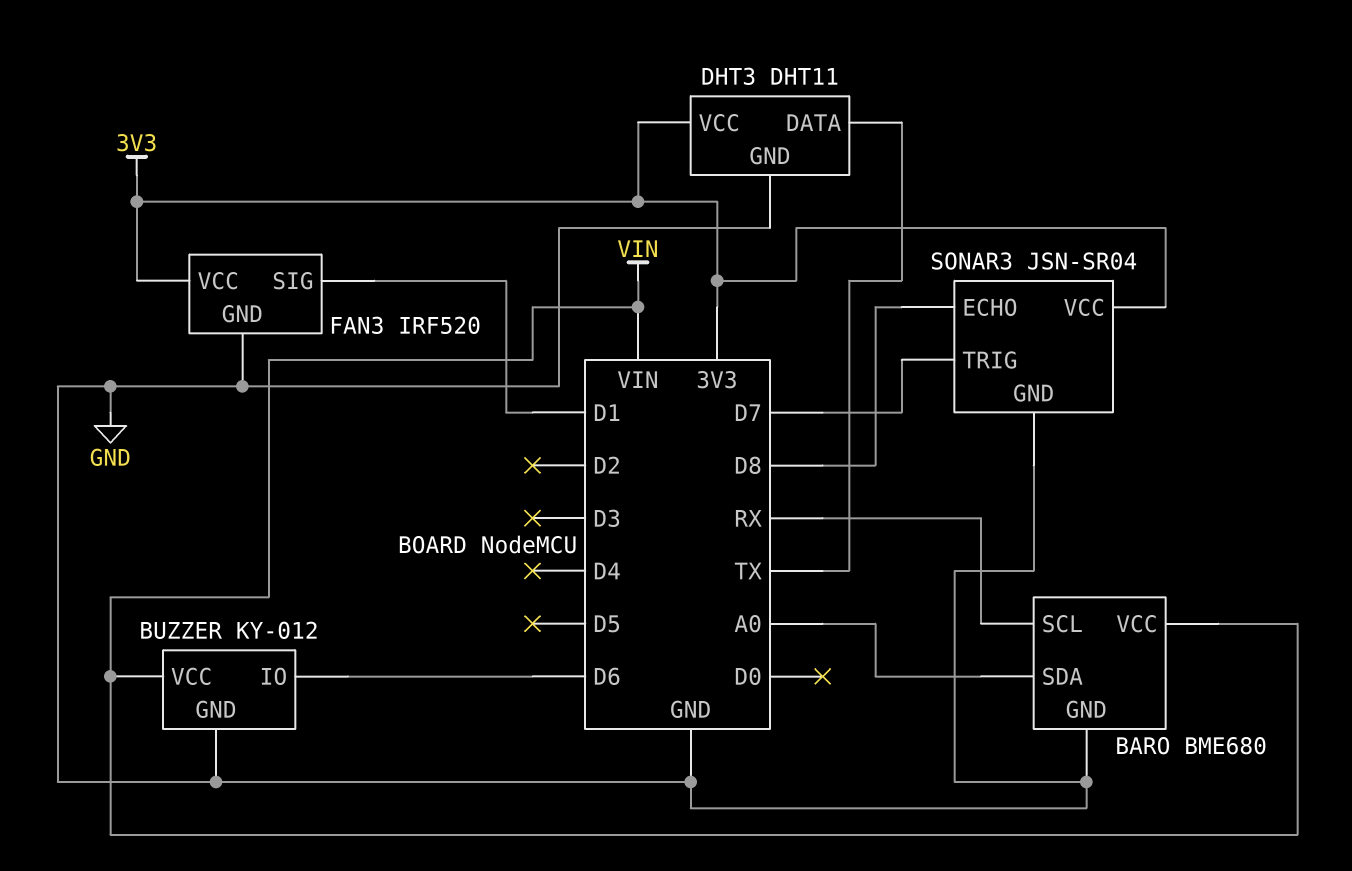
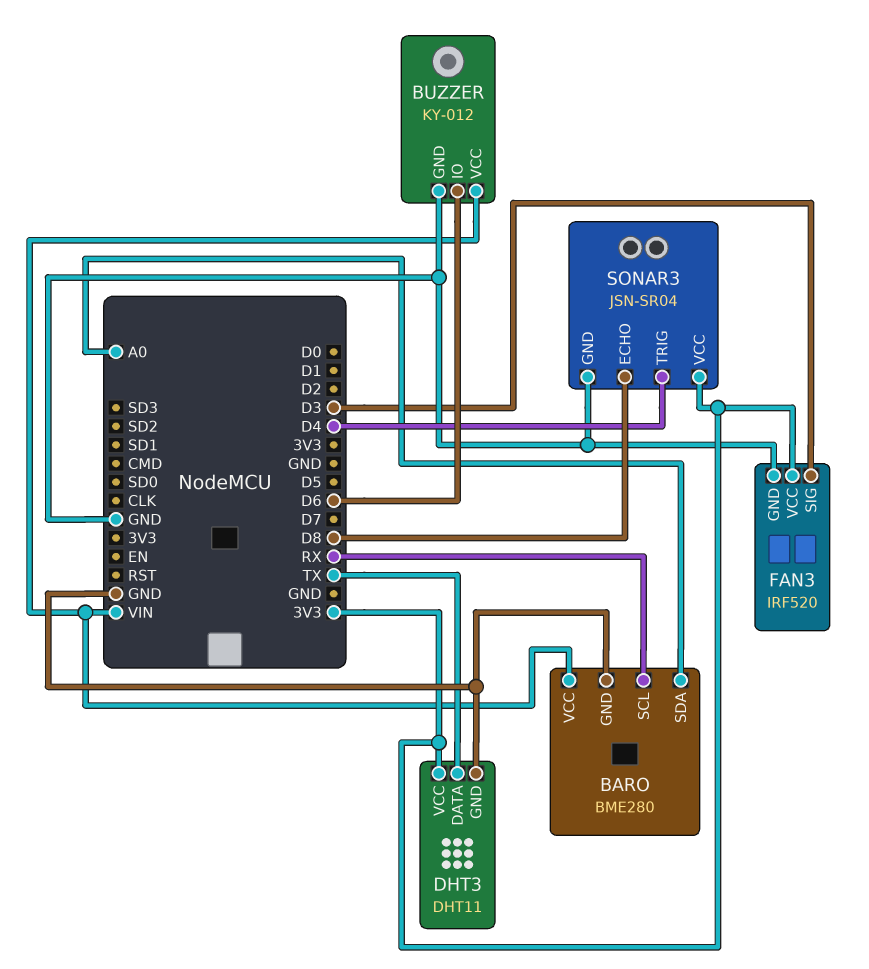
BARO: BME680 -> BME280
FAN3 pin SIG: D1 -> D3
SONAR3 pin TRIG: D7 -> D4

